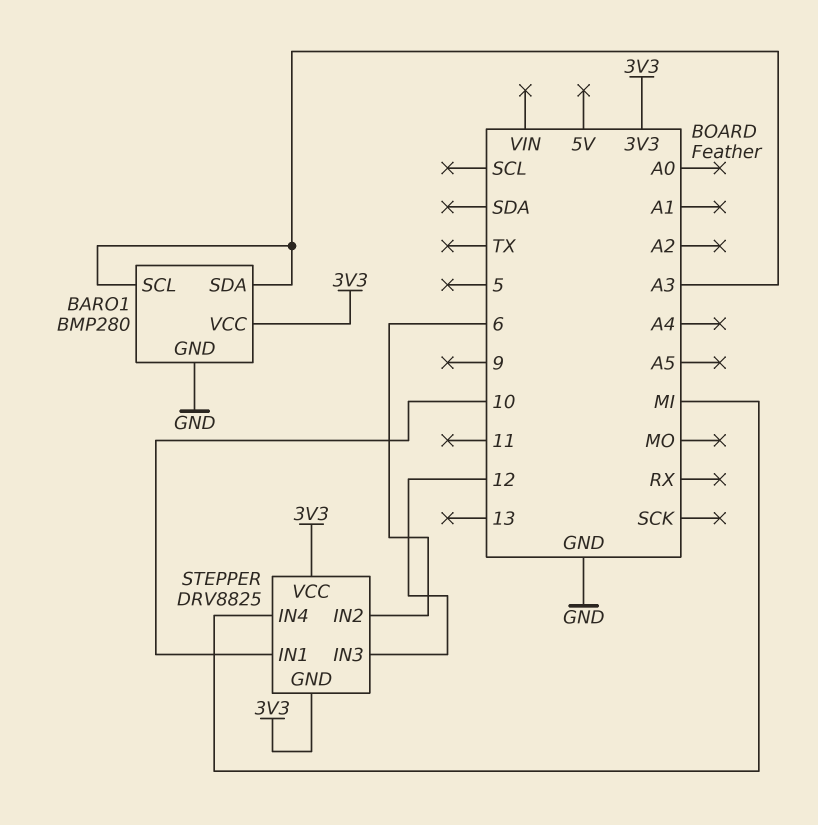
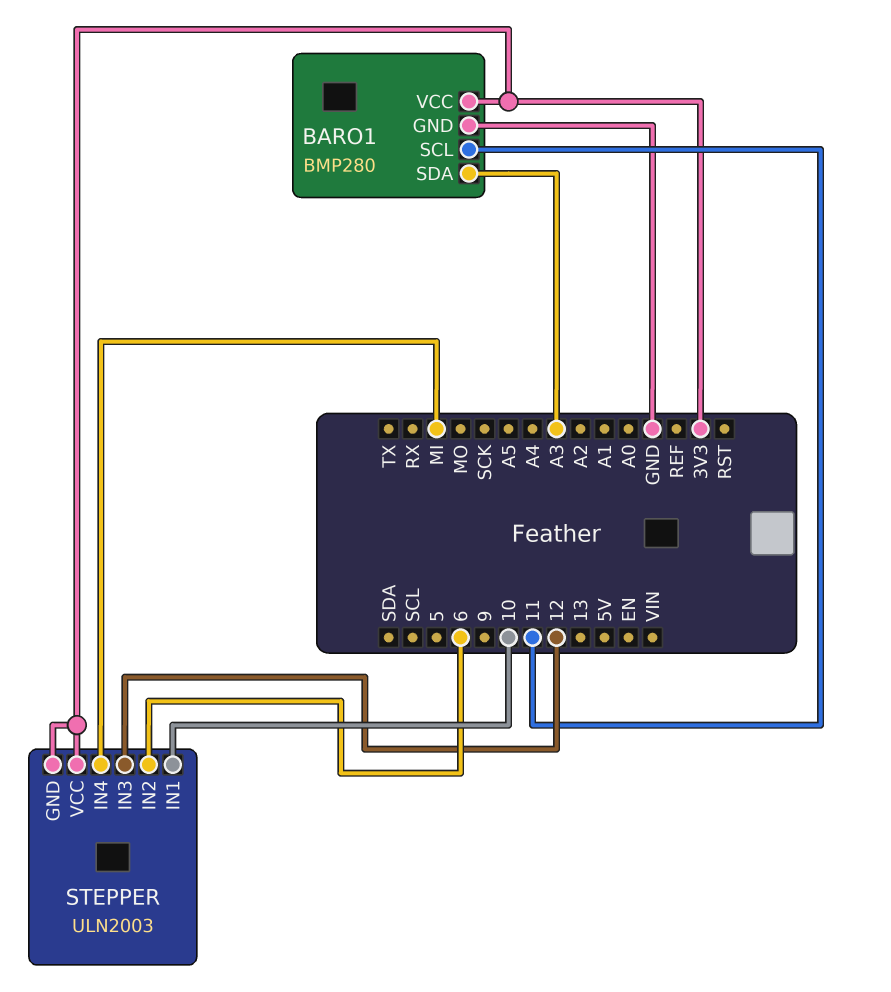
BARO1 pin SCL: A3 -> 11
STEPPER: DRV8825 -> ULN2003

